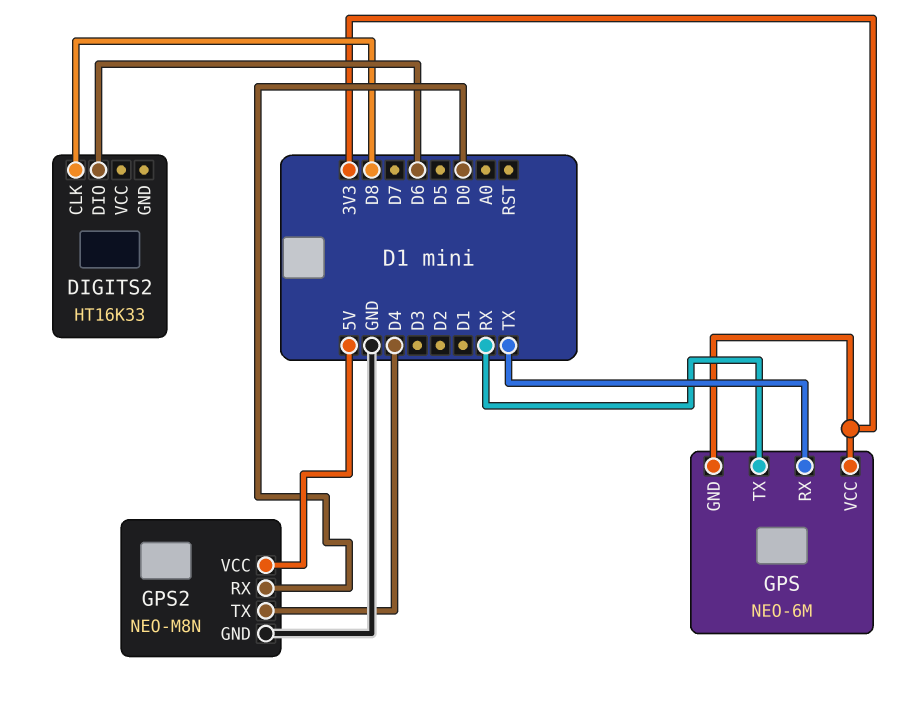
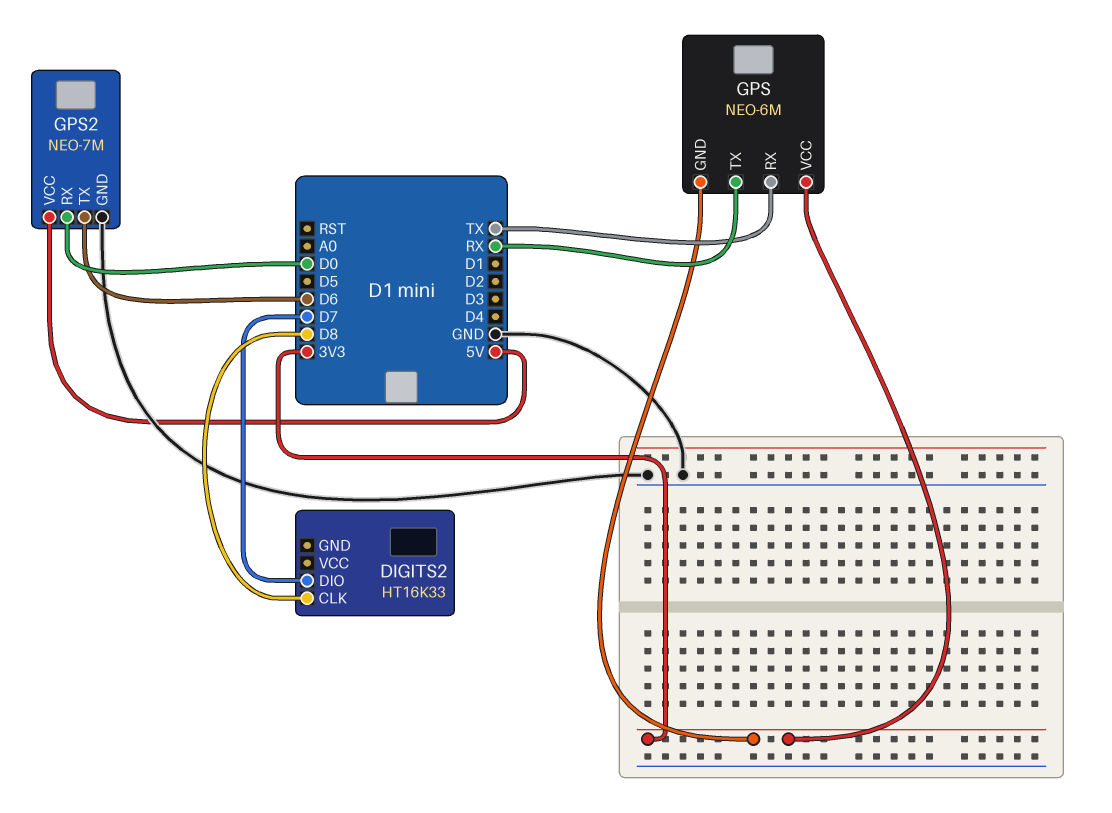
DIGITS2 pin DIO: D6 -> D7
GPS2: NEO-M8N -> NEO-7M
GPS2 pin TX: D4 -> D6

